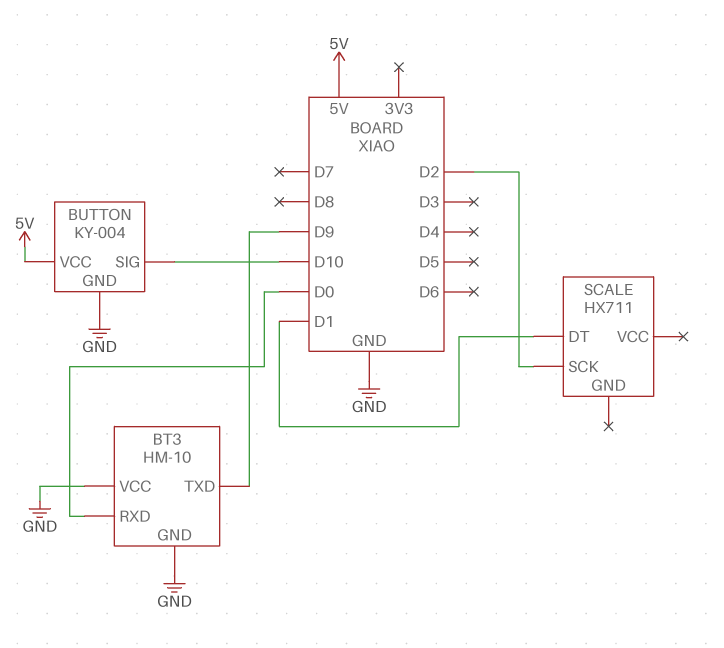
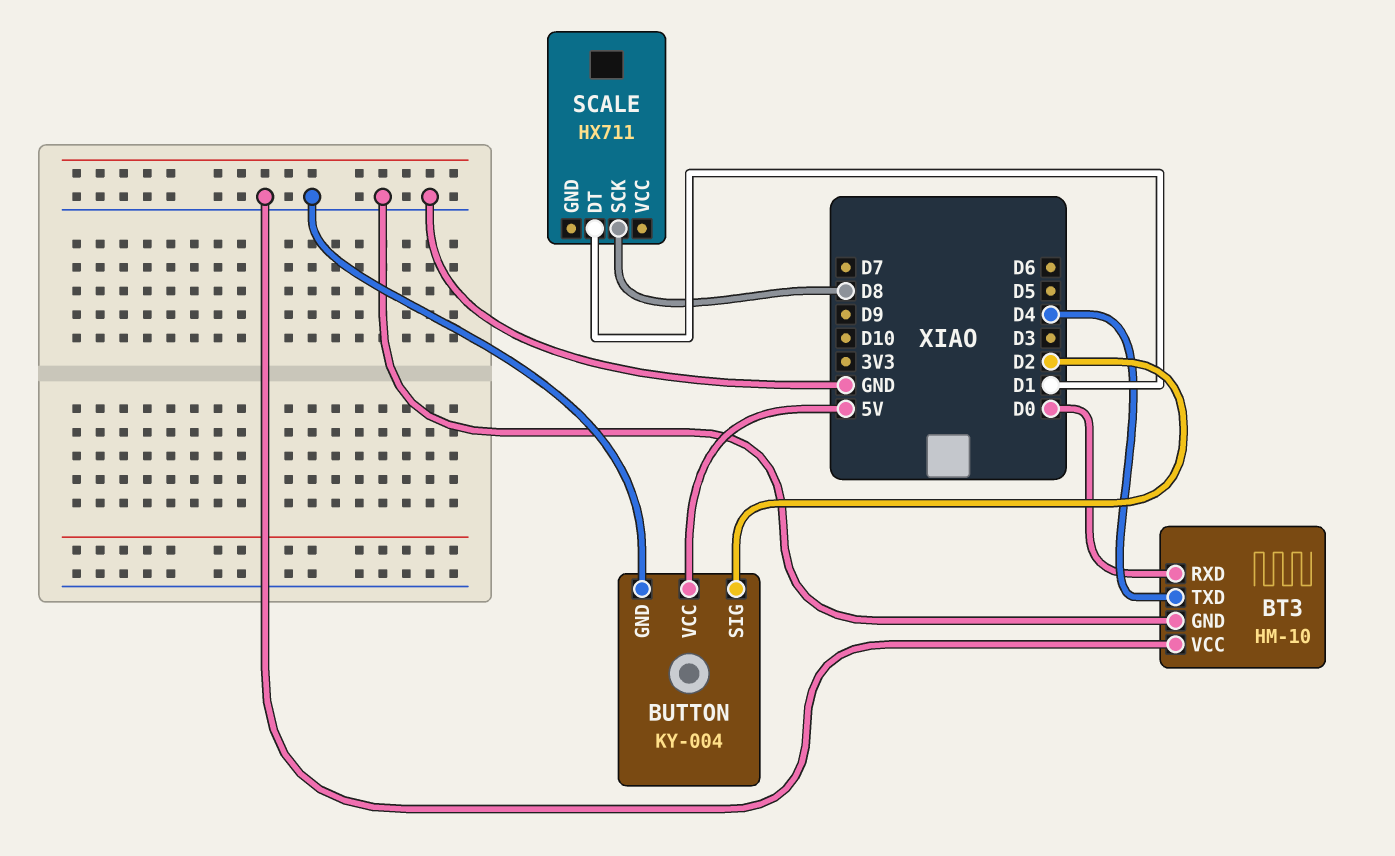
BT3 pin TXD: D9 -> D4
BUTTON pin SIG: D10 -> D2
SCALE pin SCK: D2 -> D8

